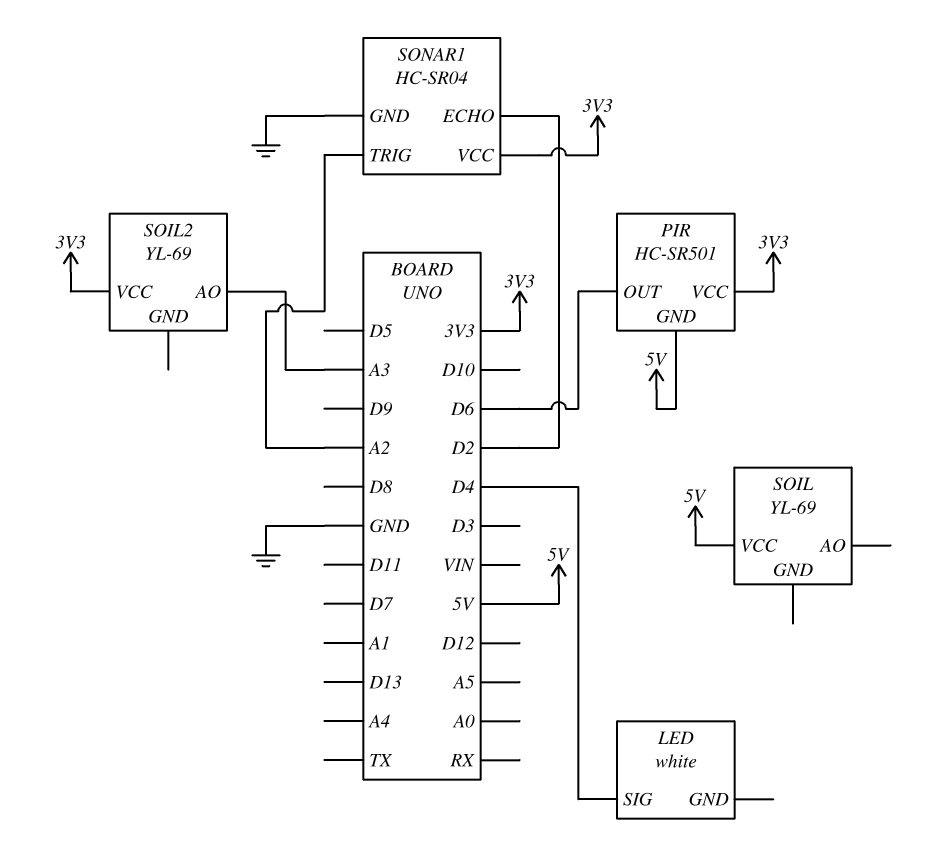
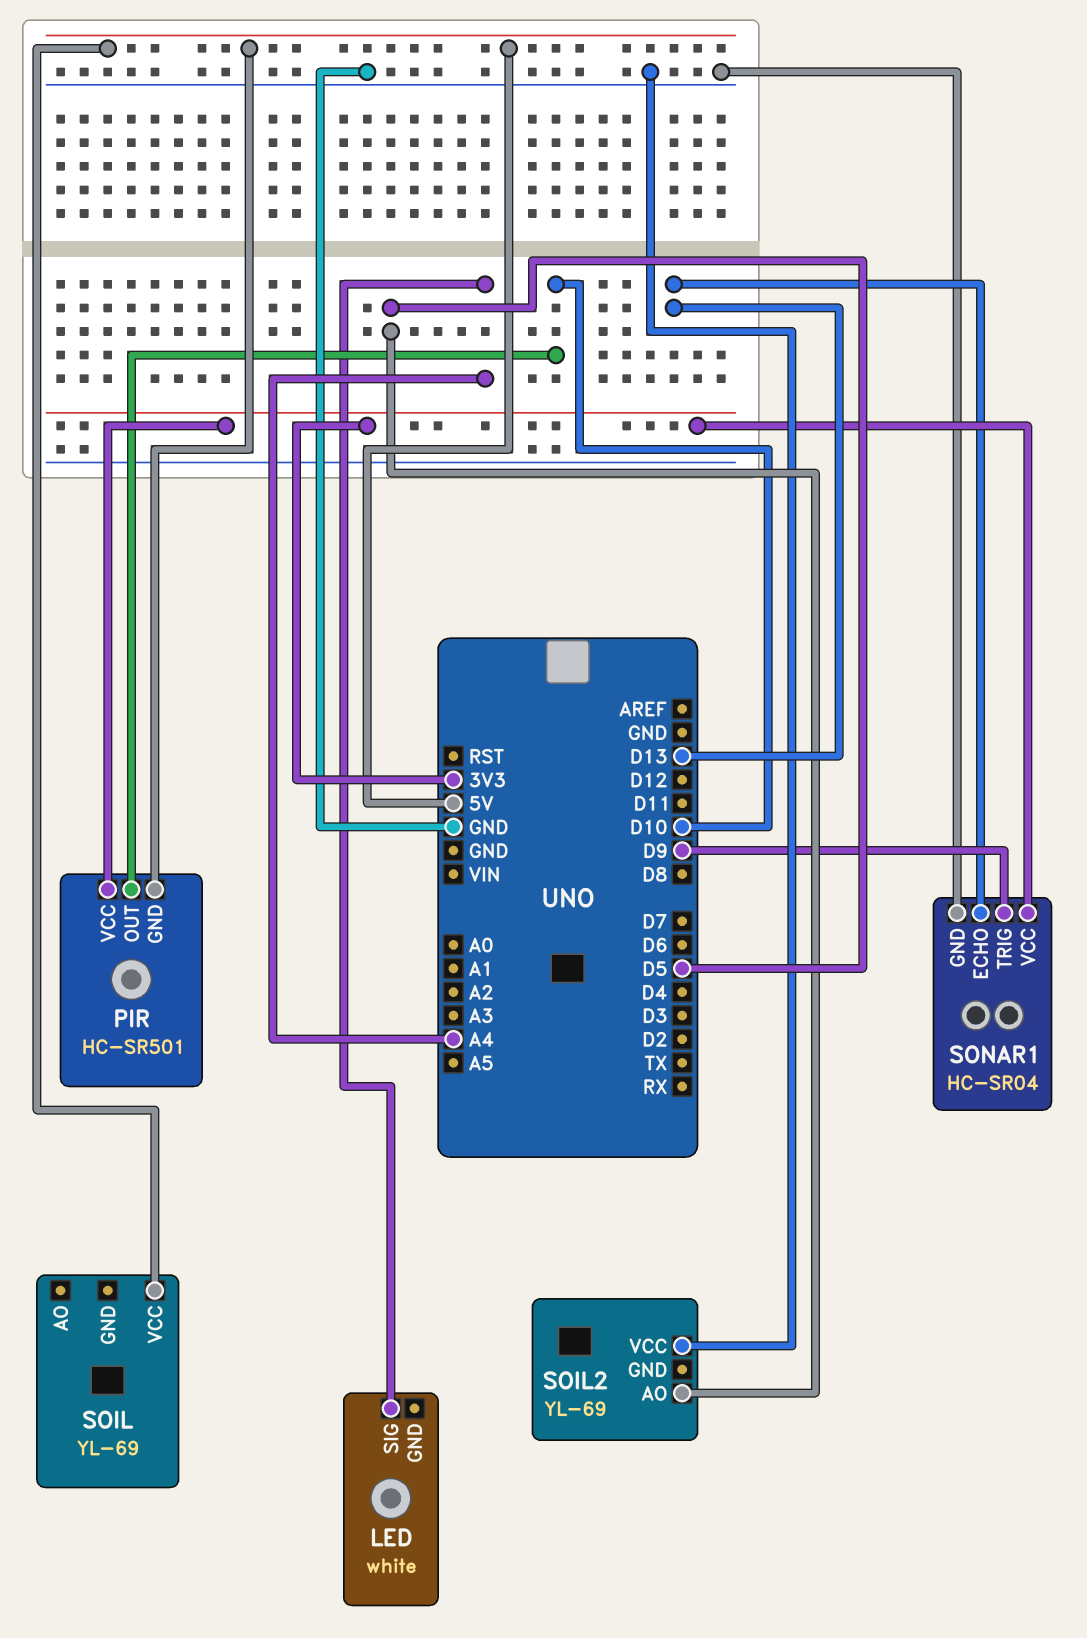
LED pin SIG: D4 -> A4
PIR pin OUT: D6 -> D10
SOIL2 pin AO: A3 -> D5
SOIL2 pin VCC: 3V3 -> GND
SONAR1 pin ECHO: D2 -> D13
SONAR1 pin TRIG: A2 -> D9

